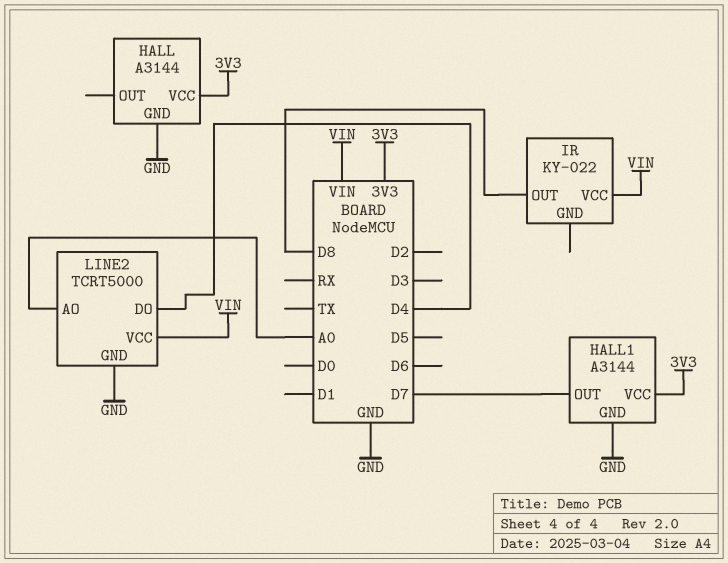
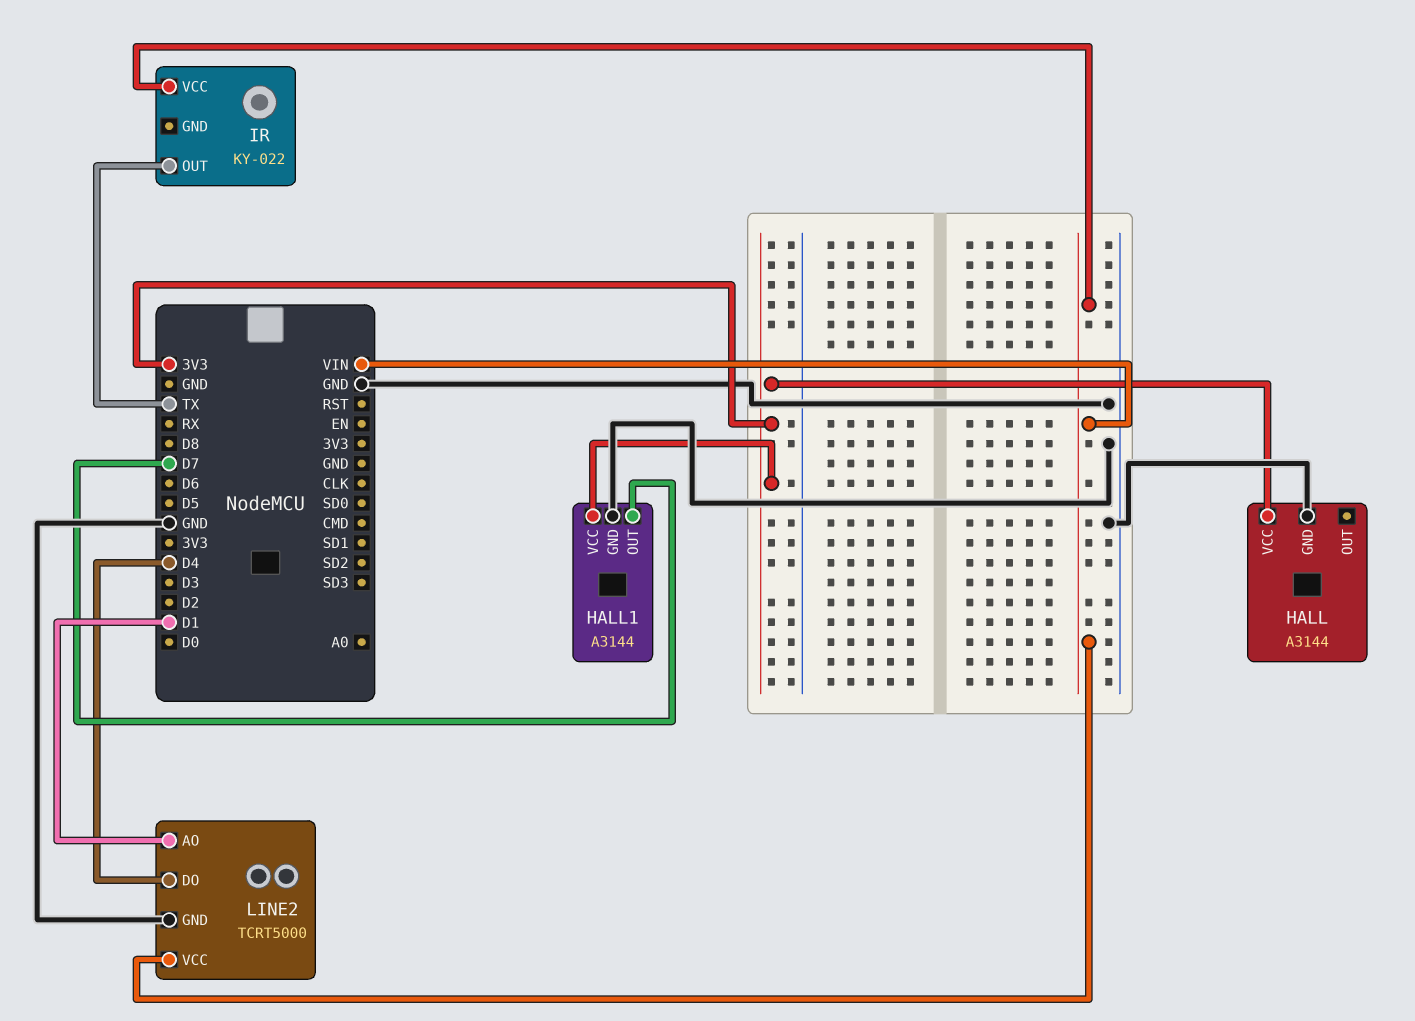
IR pin OUT: D8 -> TX
LINE2 pin AO: A0 -> D1

